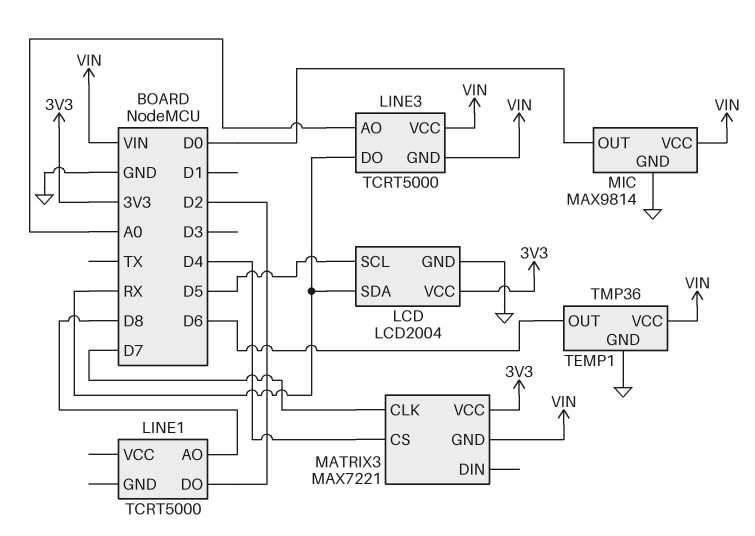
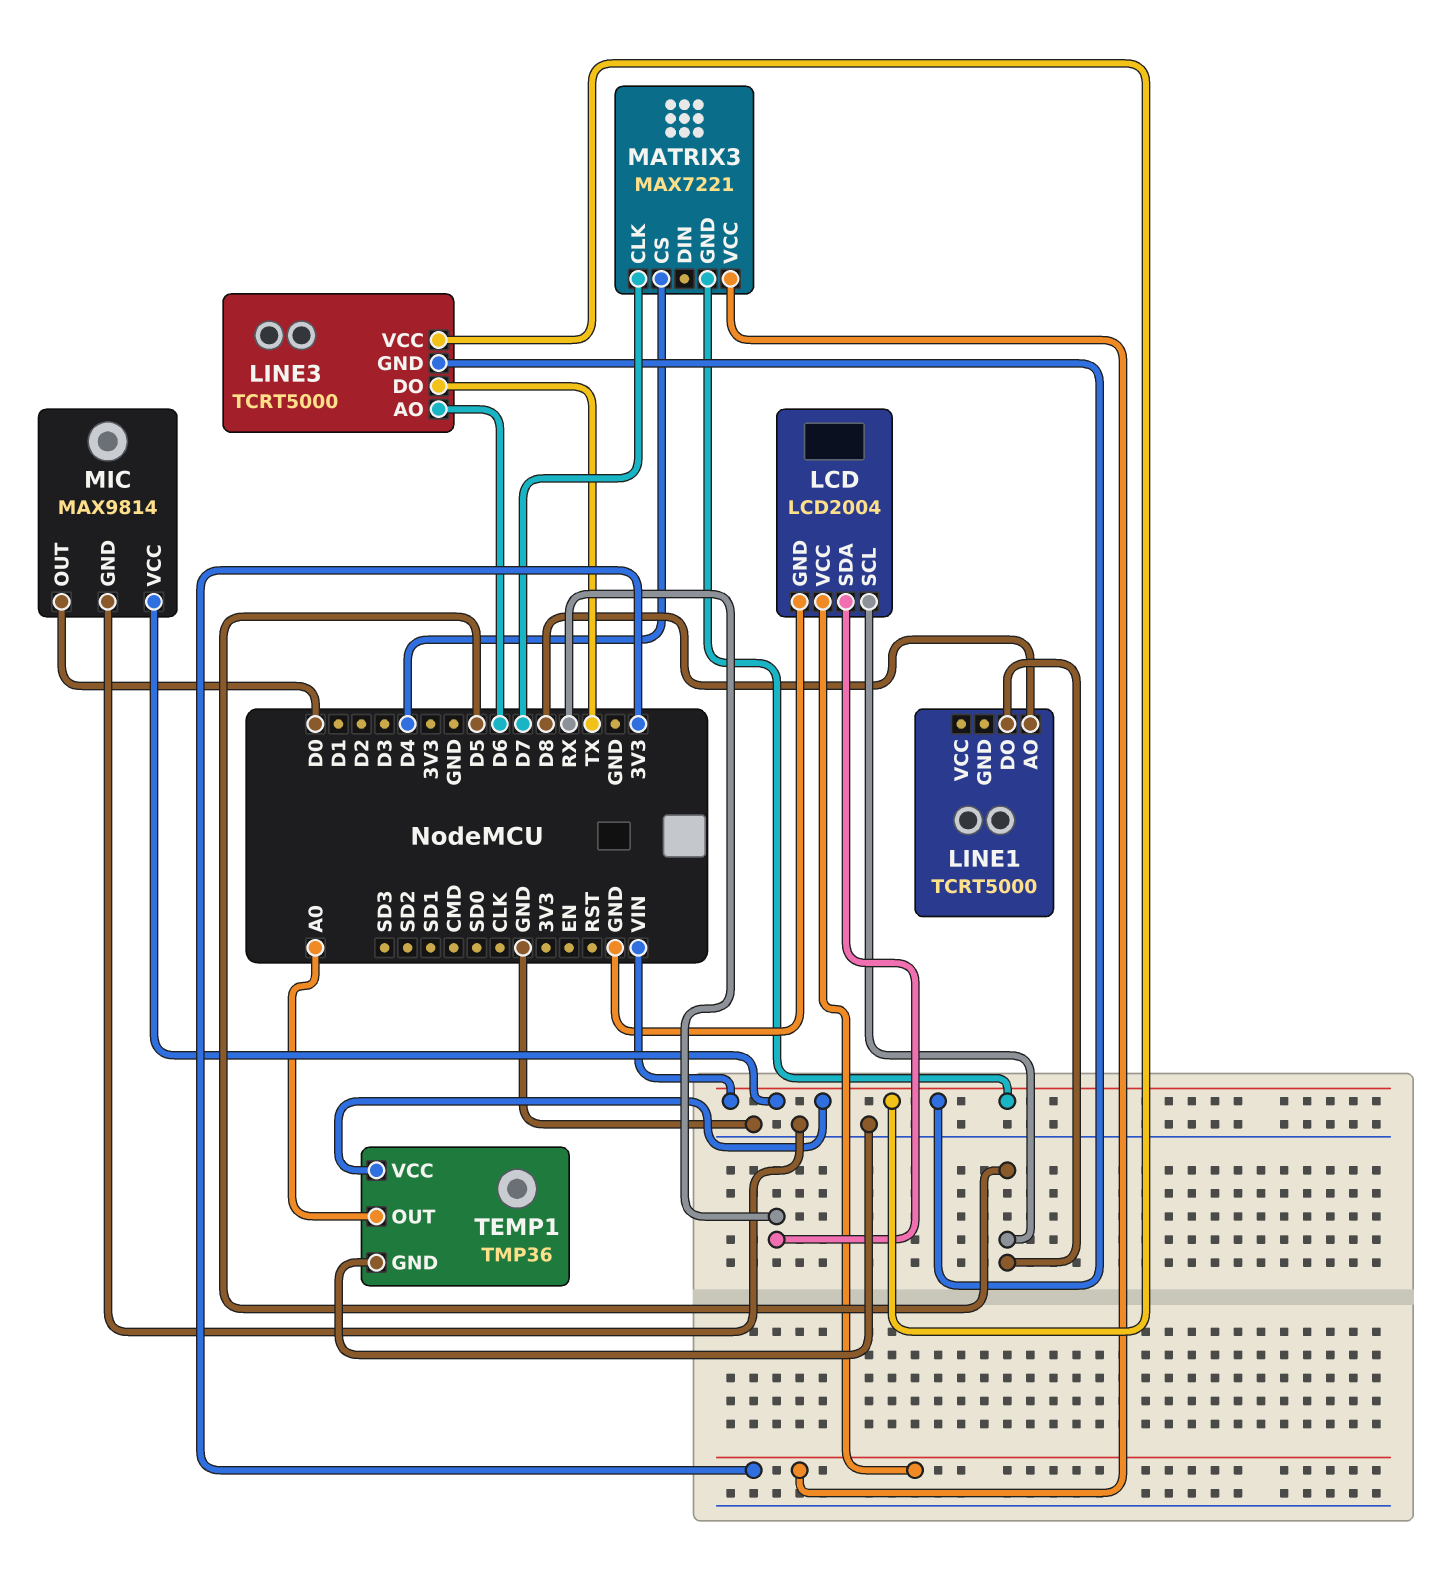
LINE1 pin DO: D2 -> D5
LINE3 pin AO: A0 -> D6
LINE3 pin DO: RX -> TX
TEMP1 pin OUT: D6 -> A0

